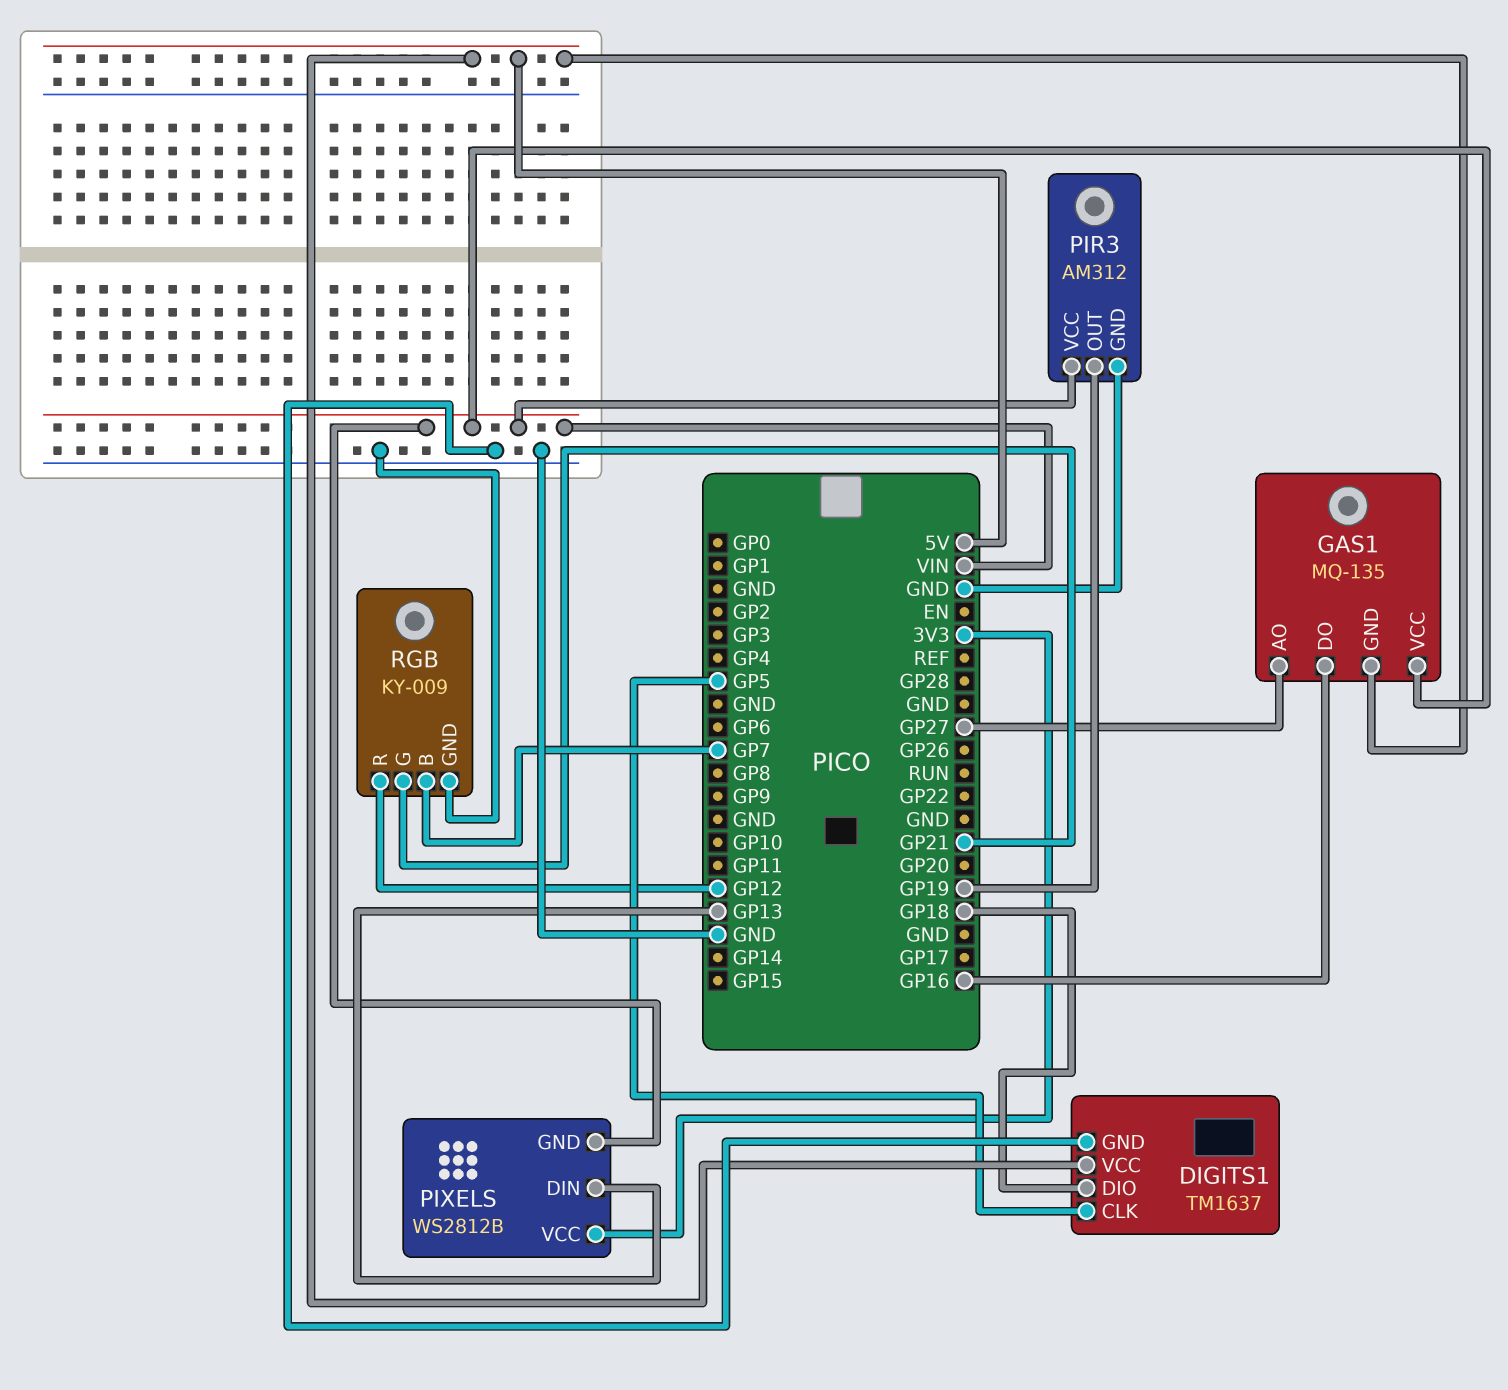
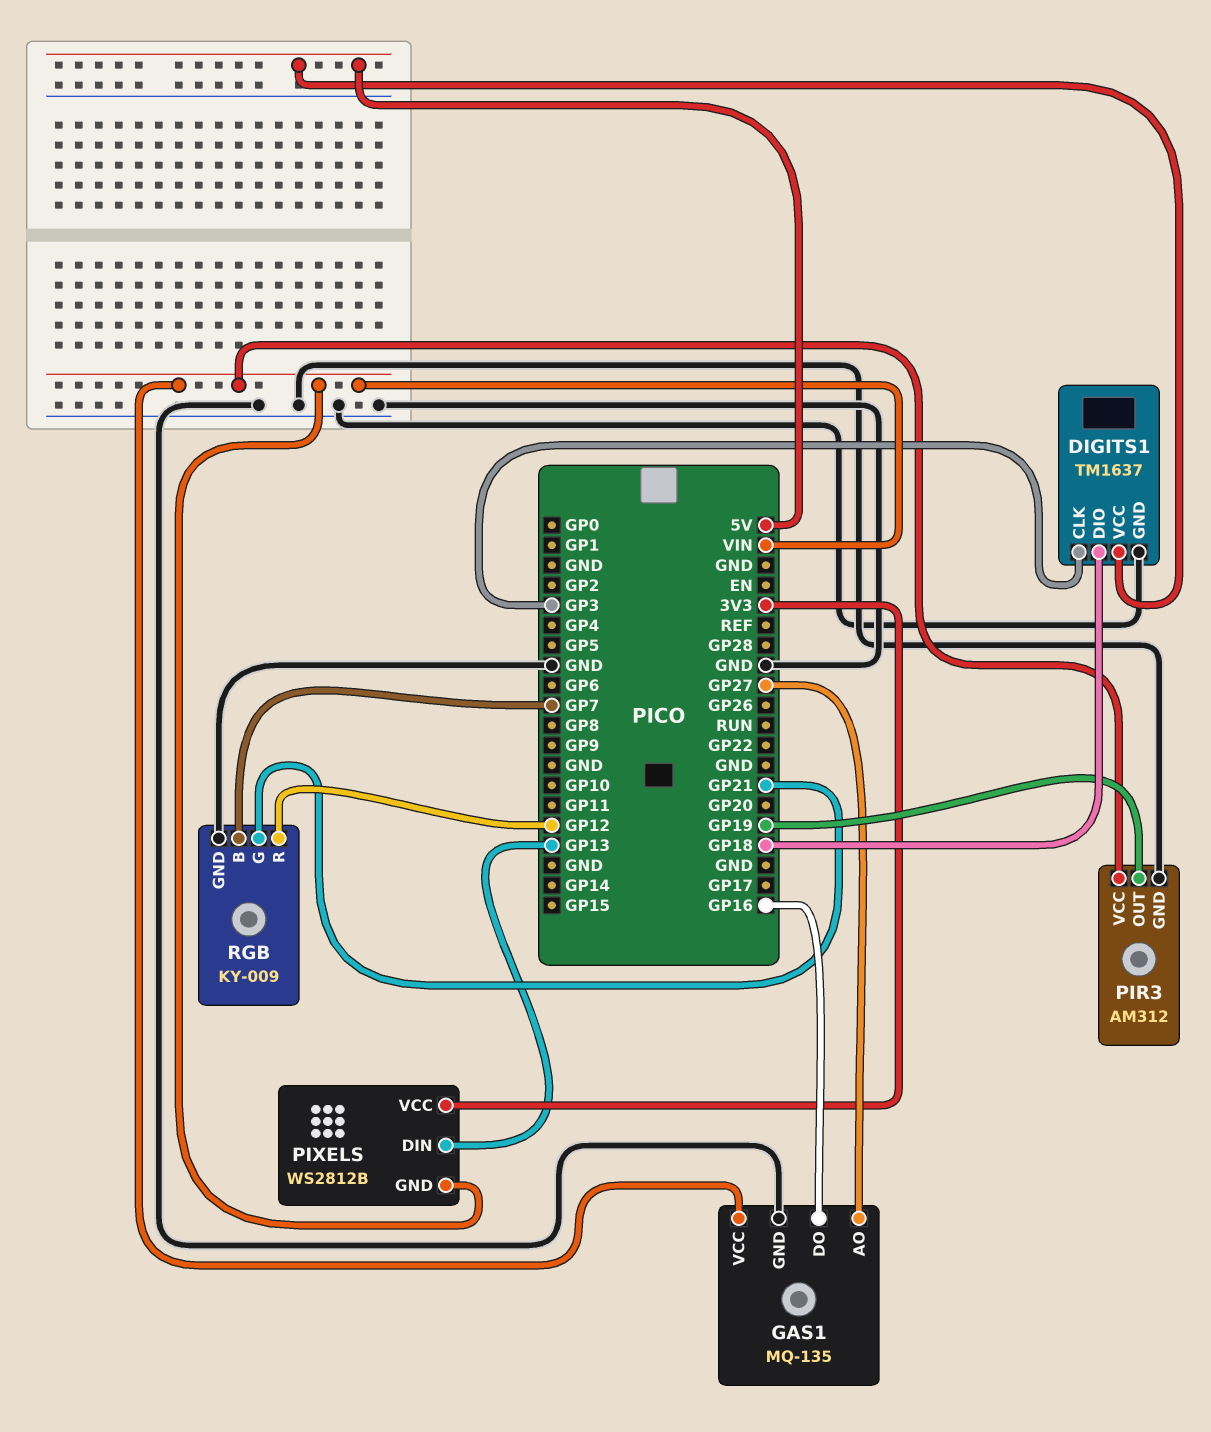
DIGITS1 pin CLK: GP5 -> GP3
GAS1 pin GND: 5V -> GND

